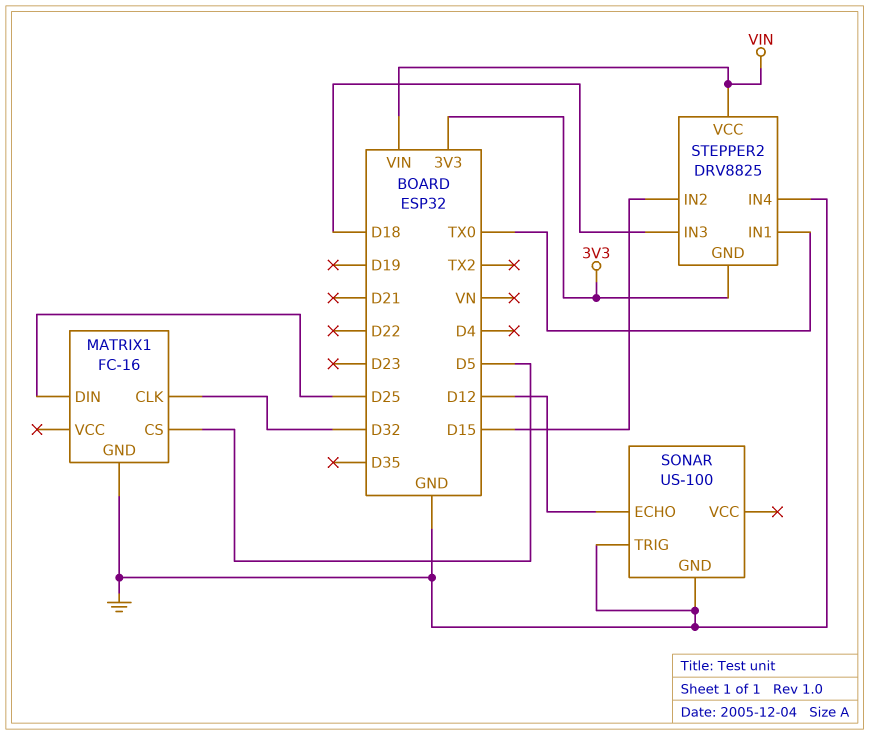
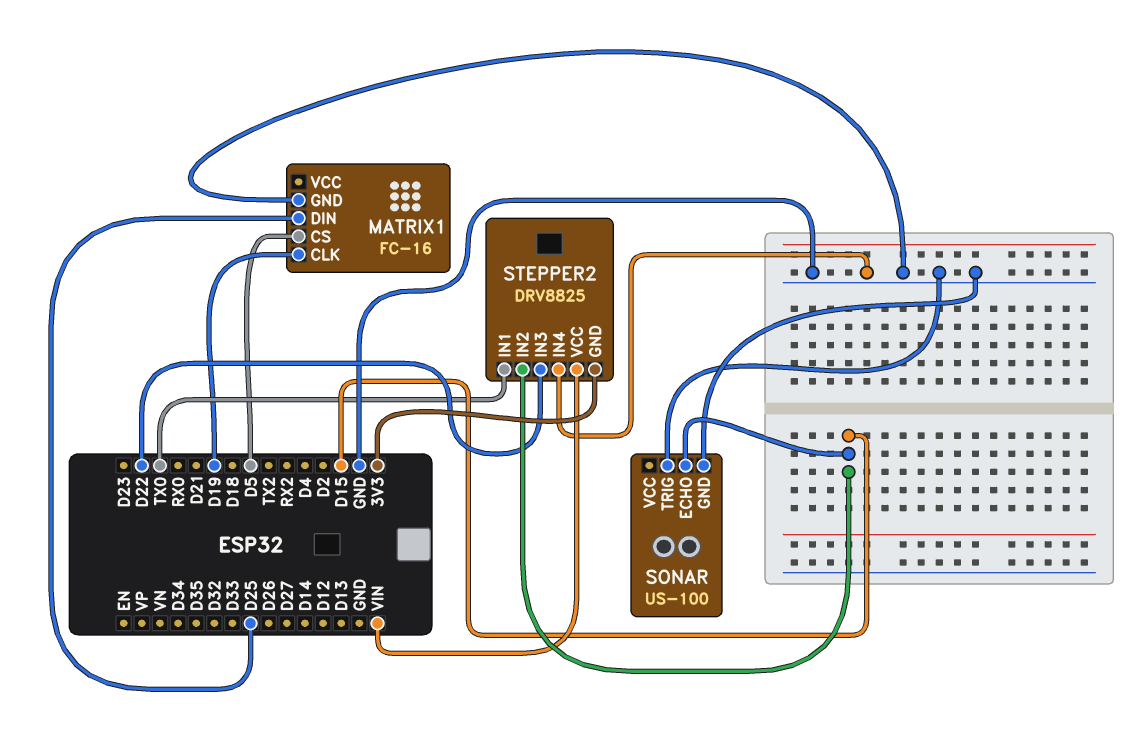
MATRIX1 pin CLK: D32 -> D19
SONAR pin ECHO: D12 -> D15
STEPPER2 pin IN3: D18 -> D22

